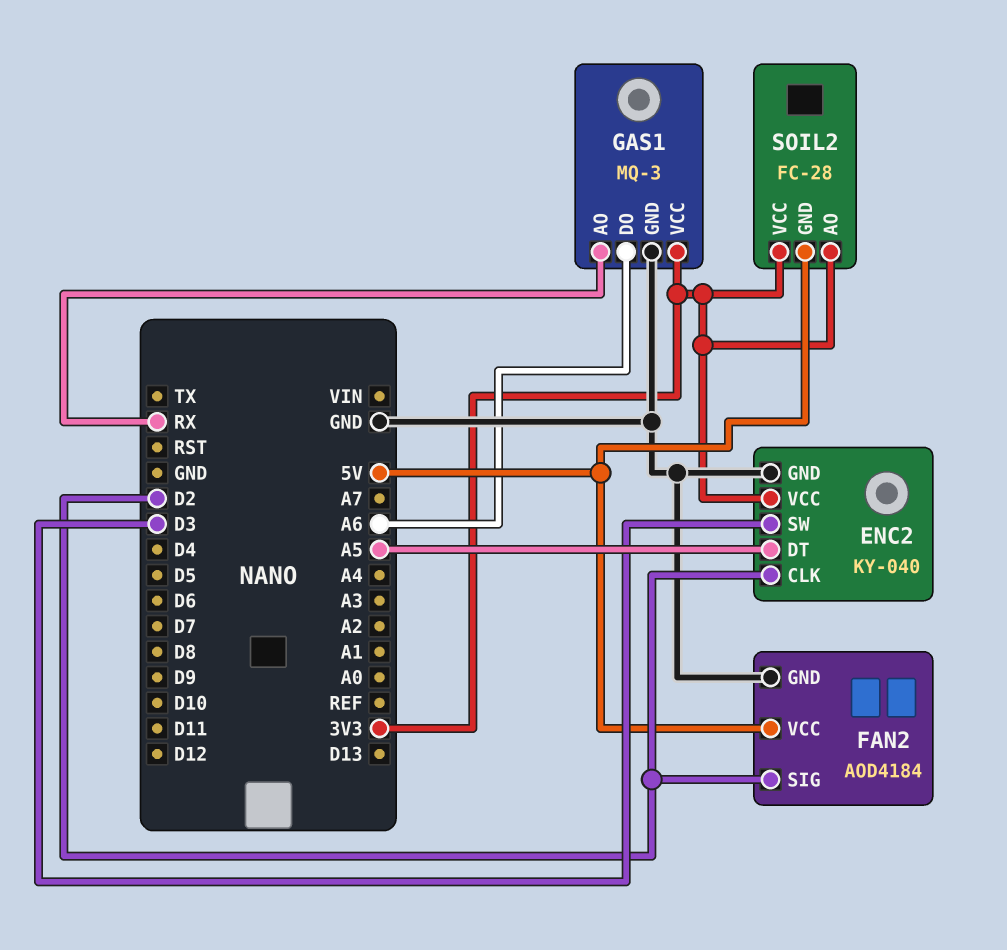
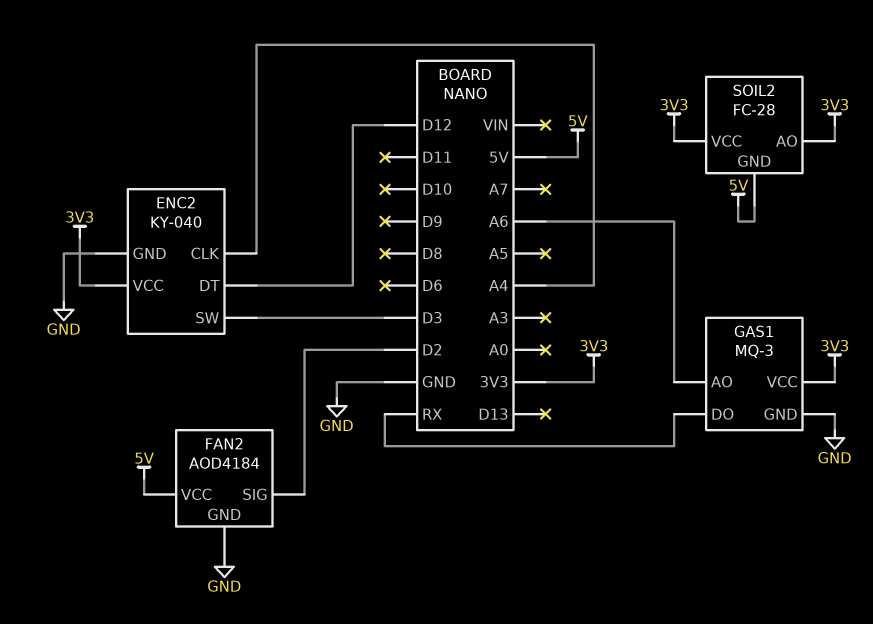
ENC2 pin CLK: D2 -> A4
ENC2 pin DT: A5 -> D12
GAS1 pin AO: RX -> A6
GAS1 pin DO: A6 -> RX

